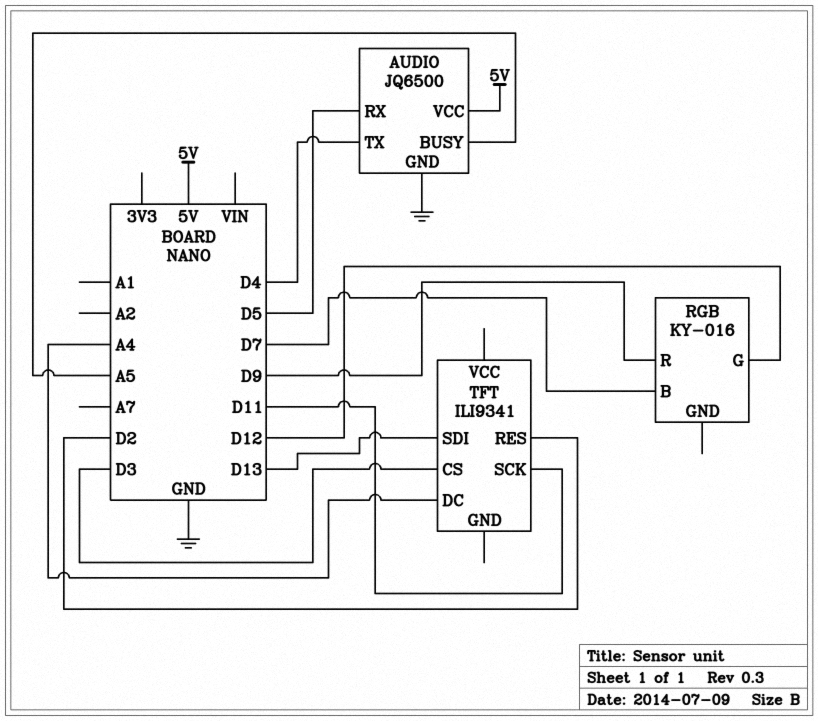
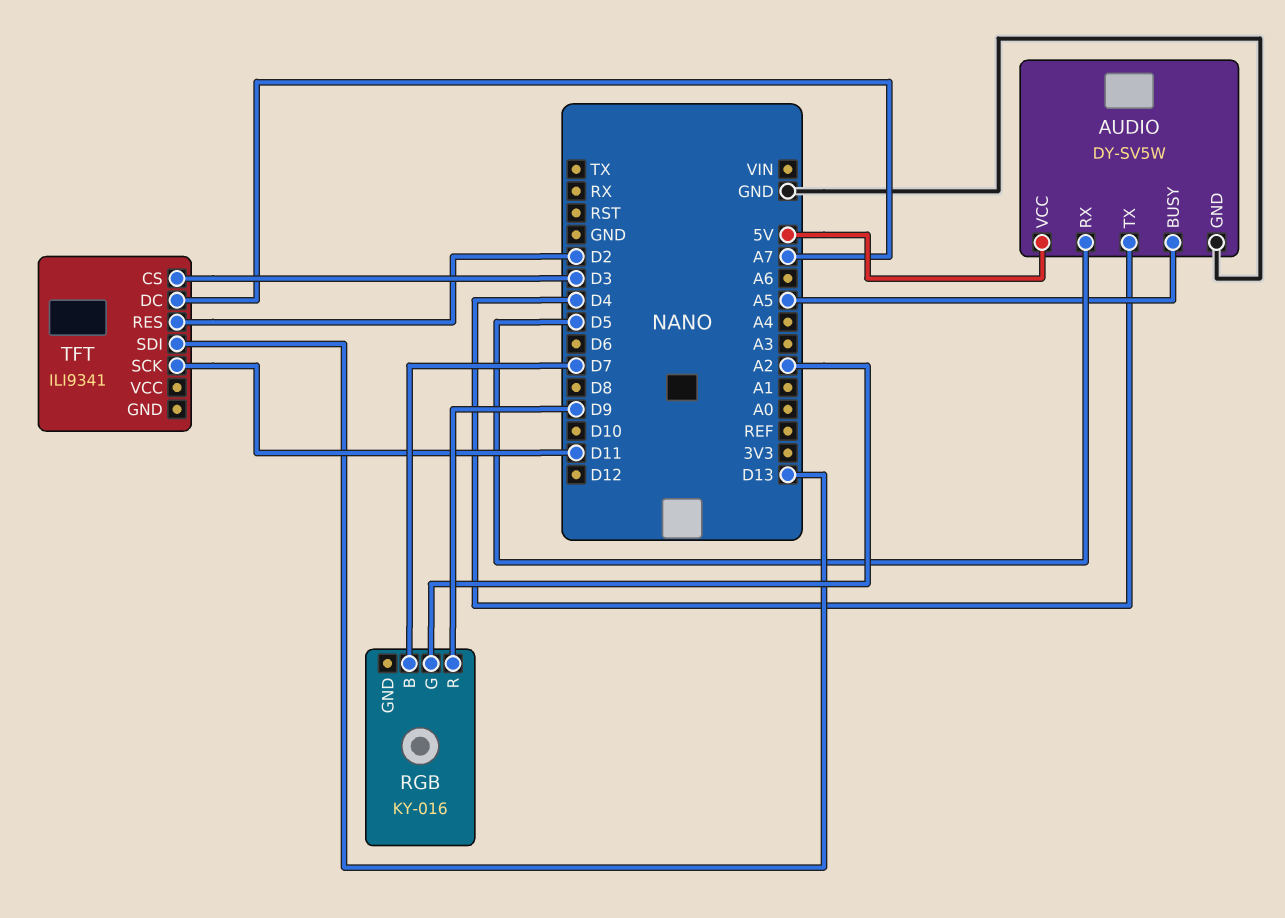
AUDIO: JQ6500 -> DY-SV5W
RGB pin G: D12 -> A2
TFT pin DC: A4 -> A7

